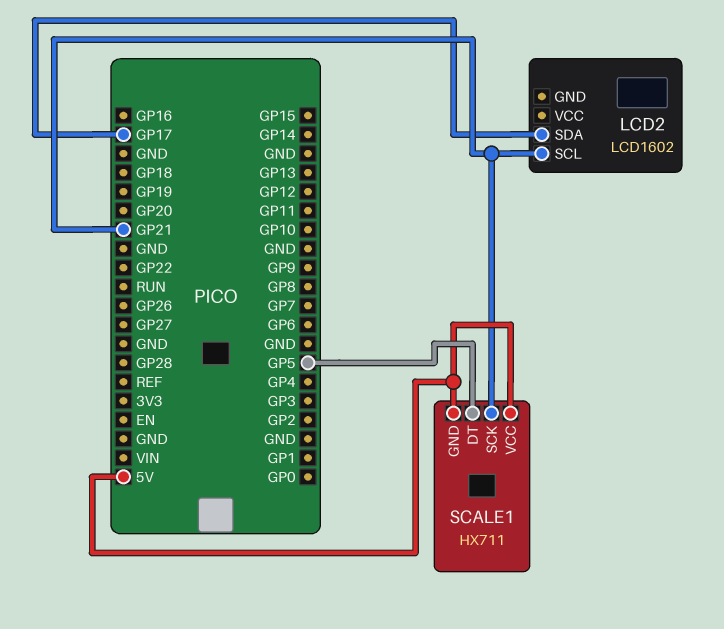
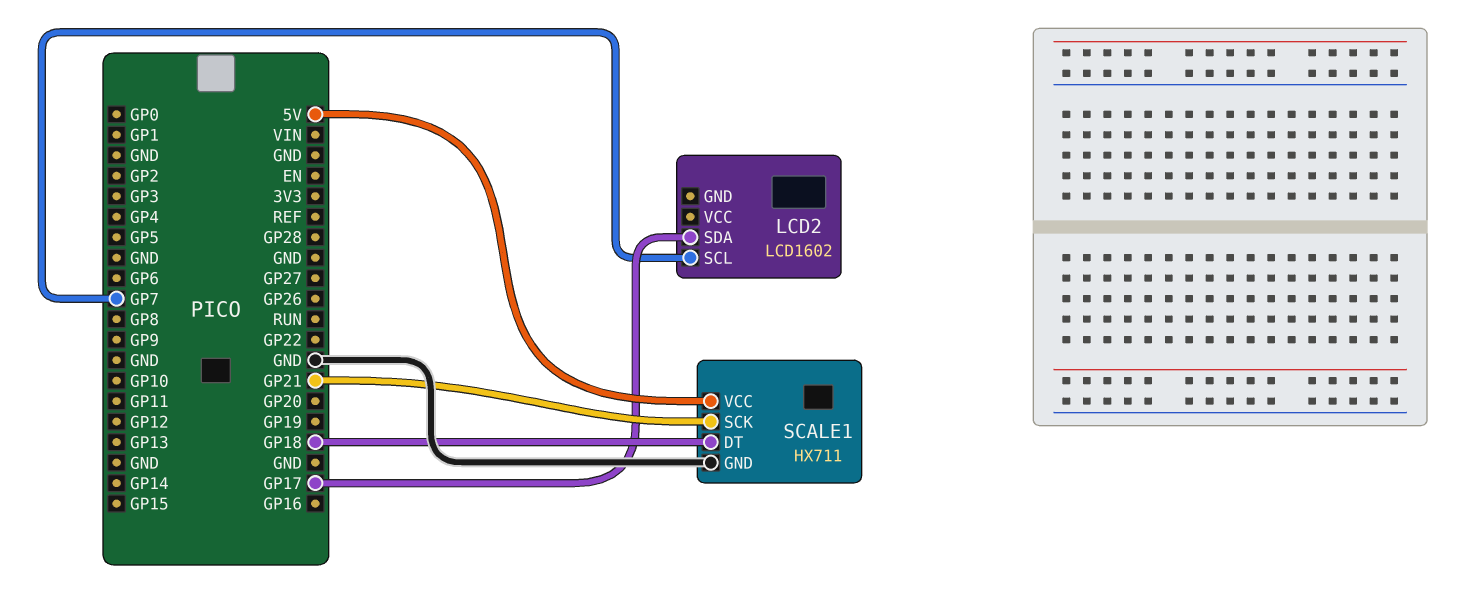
LCD2 pin SCL: GP21 -> GP7
SCALE1 pin DT: GP5 -> GP18
SCALE1 pin GND: 5V -> GND

